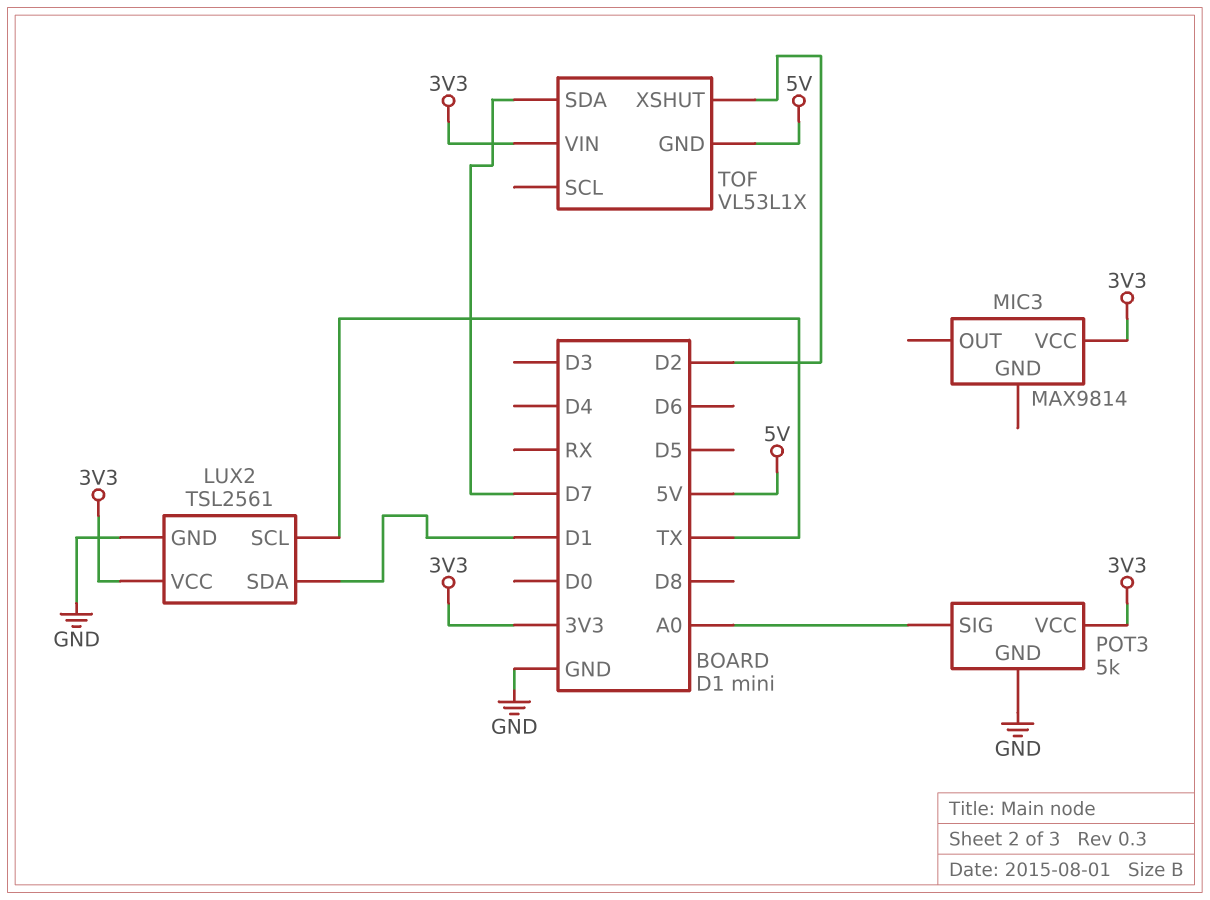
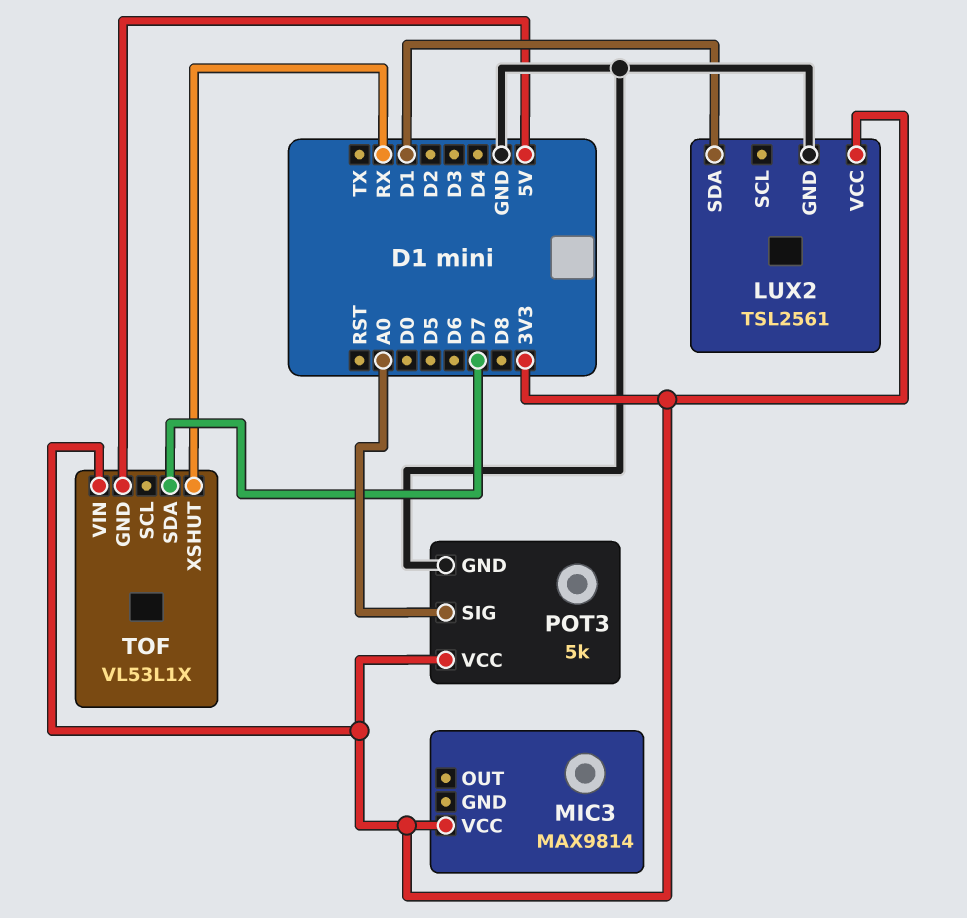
LUX2 pin SCL: TX -> none
TOF pin XSHUT: D2 -> RX

